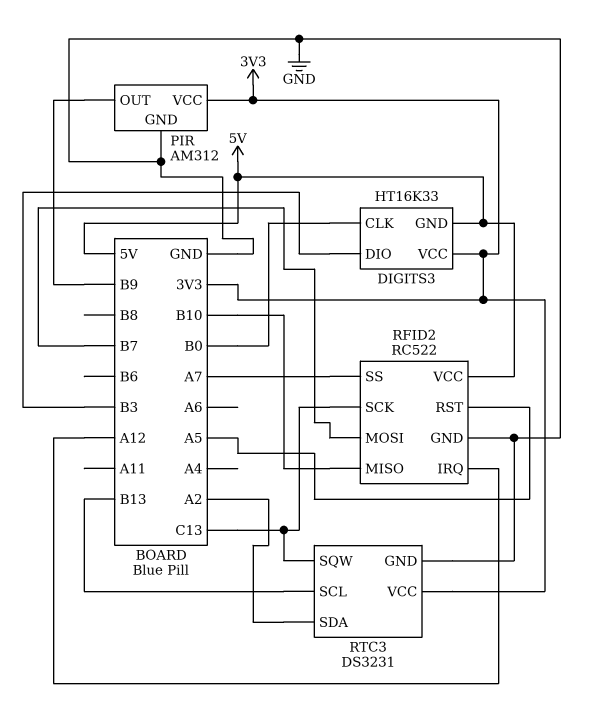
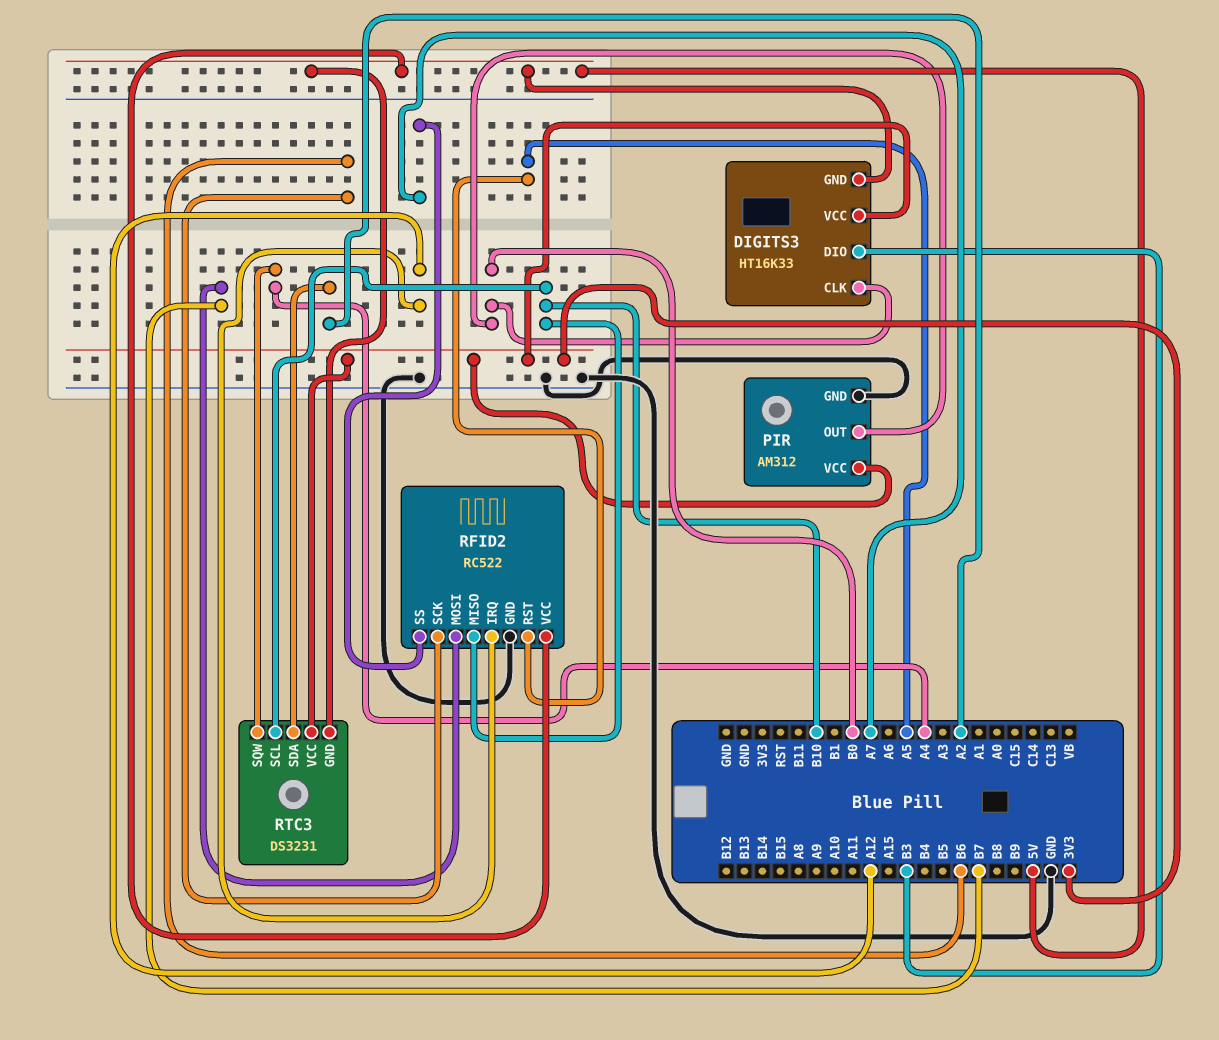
PIR pin OUT: B9 -> B0
RFID2 pin SCK: C13 -> B6
RTC3 pin GND: GND -> 5V
RTC3 pin SCL: B13 -> B10
RTC3 pin SQW: C13 -> A4

